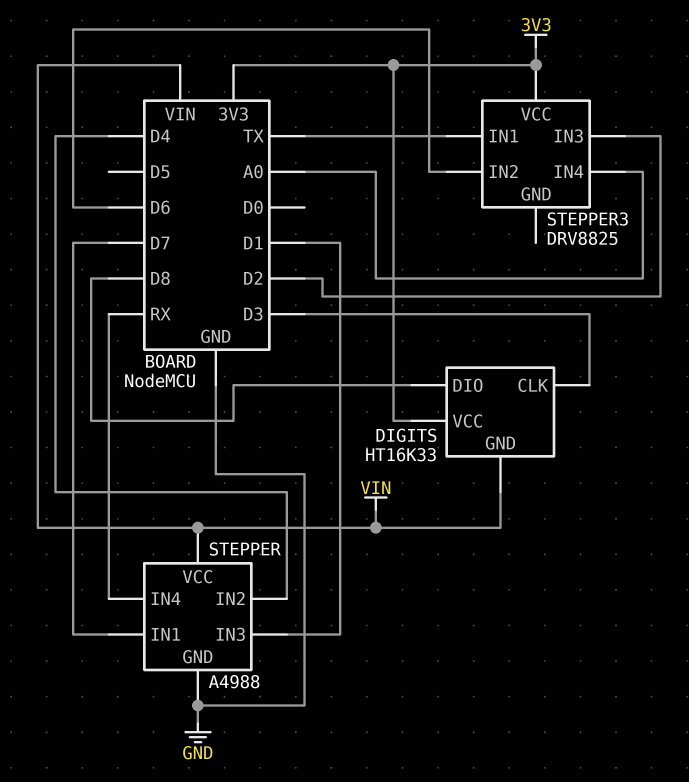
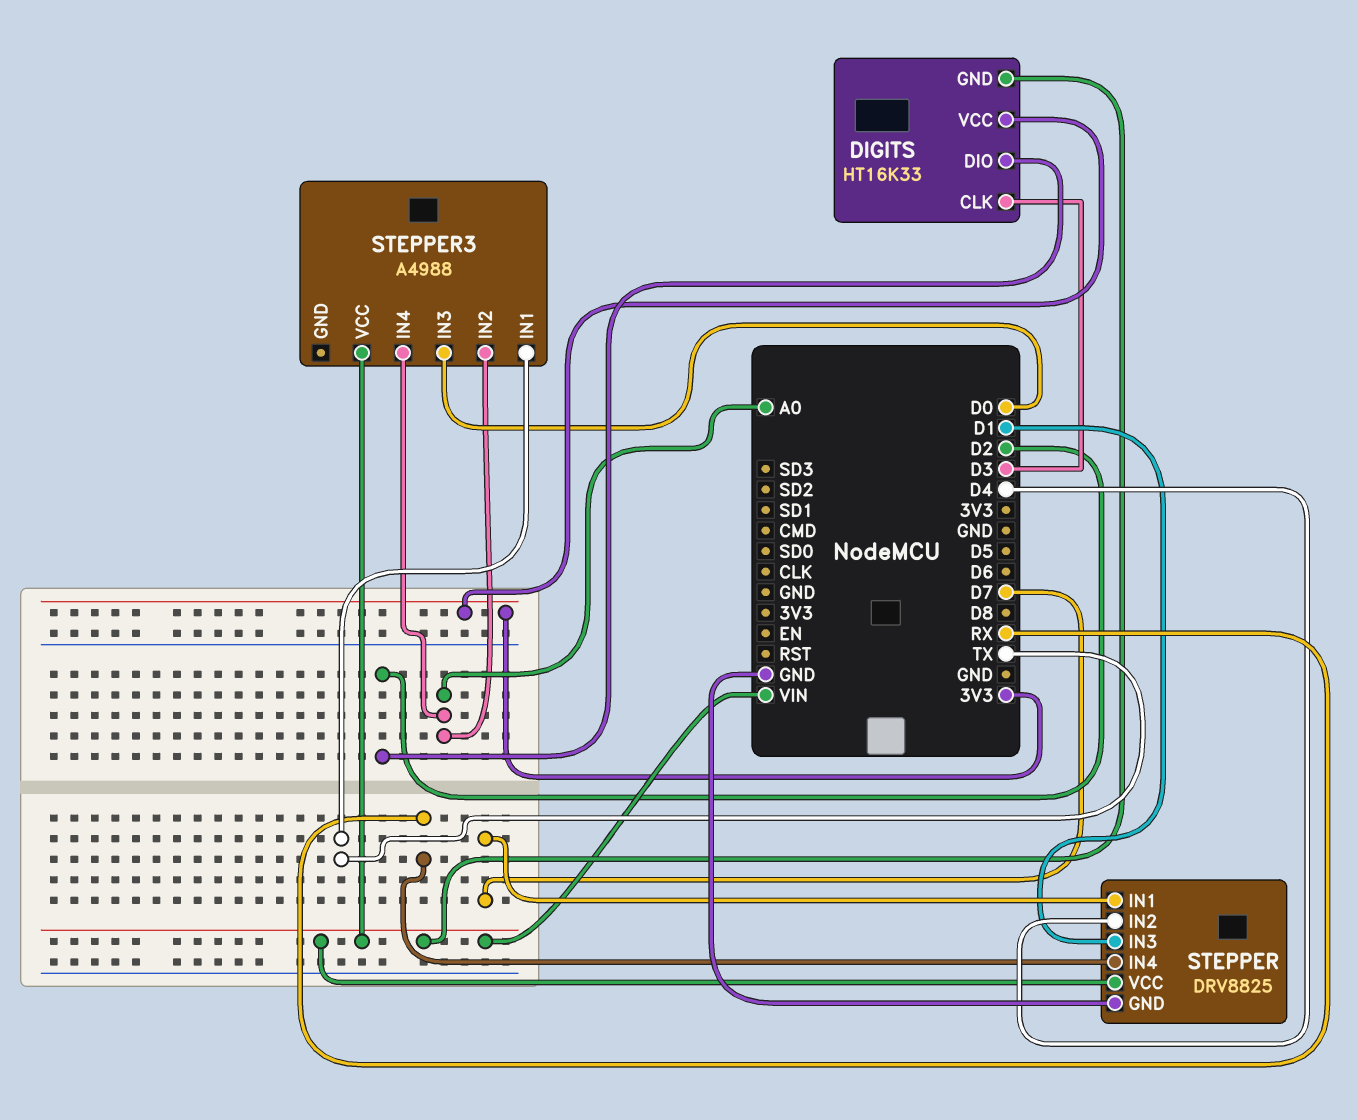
DIGITS pin DIO: D8 -> D2
STEPPER: A4988 -> DRV8825
STEPPER3: DRV8825 -> A4988
STEPPER3 pin IN2: D6 -> A0
STEPPER3 pin IN3: D2 -> D0
STEPPER3 pin VCC: 3V3 -> VIN

